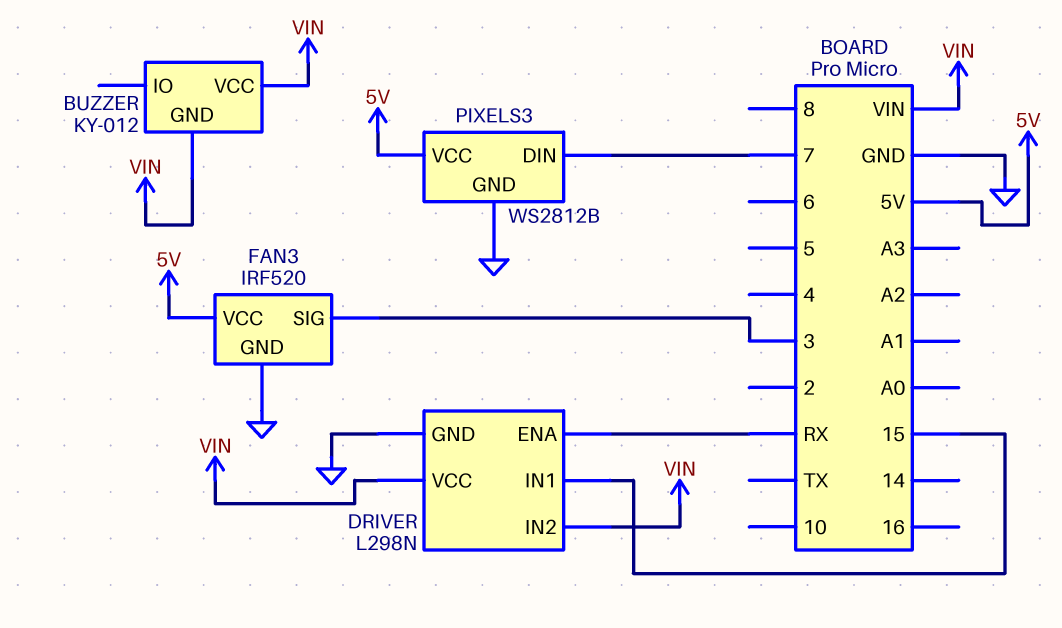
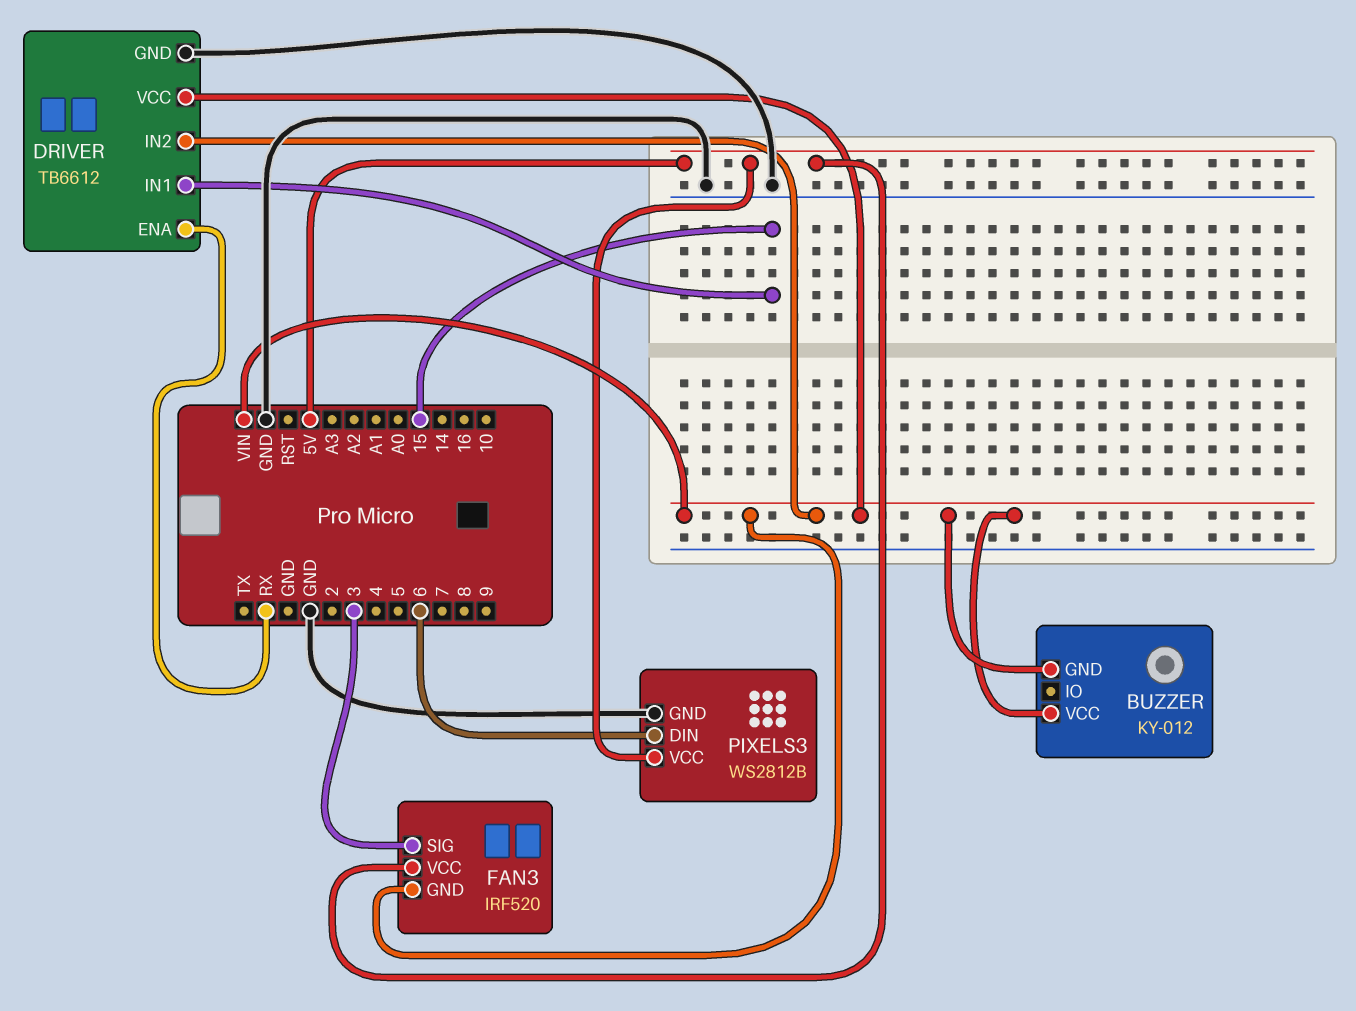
DRIVER: L298N -> TB6612
FAN3 pin GND: GND -> VIN
PIXELS3 pin DIN: 7 -> 6

